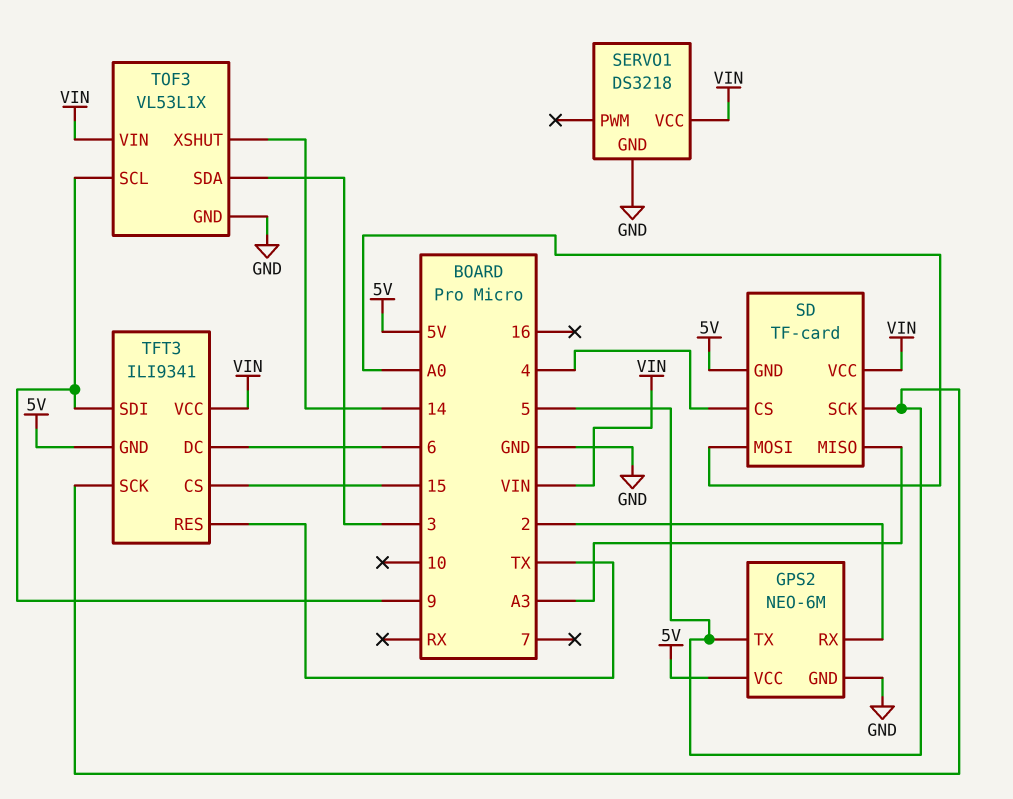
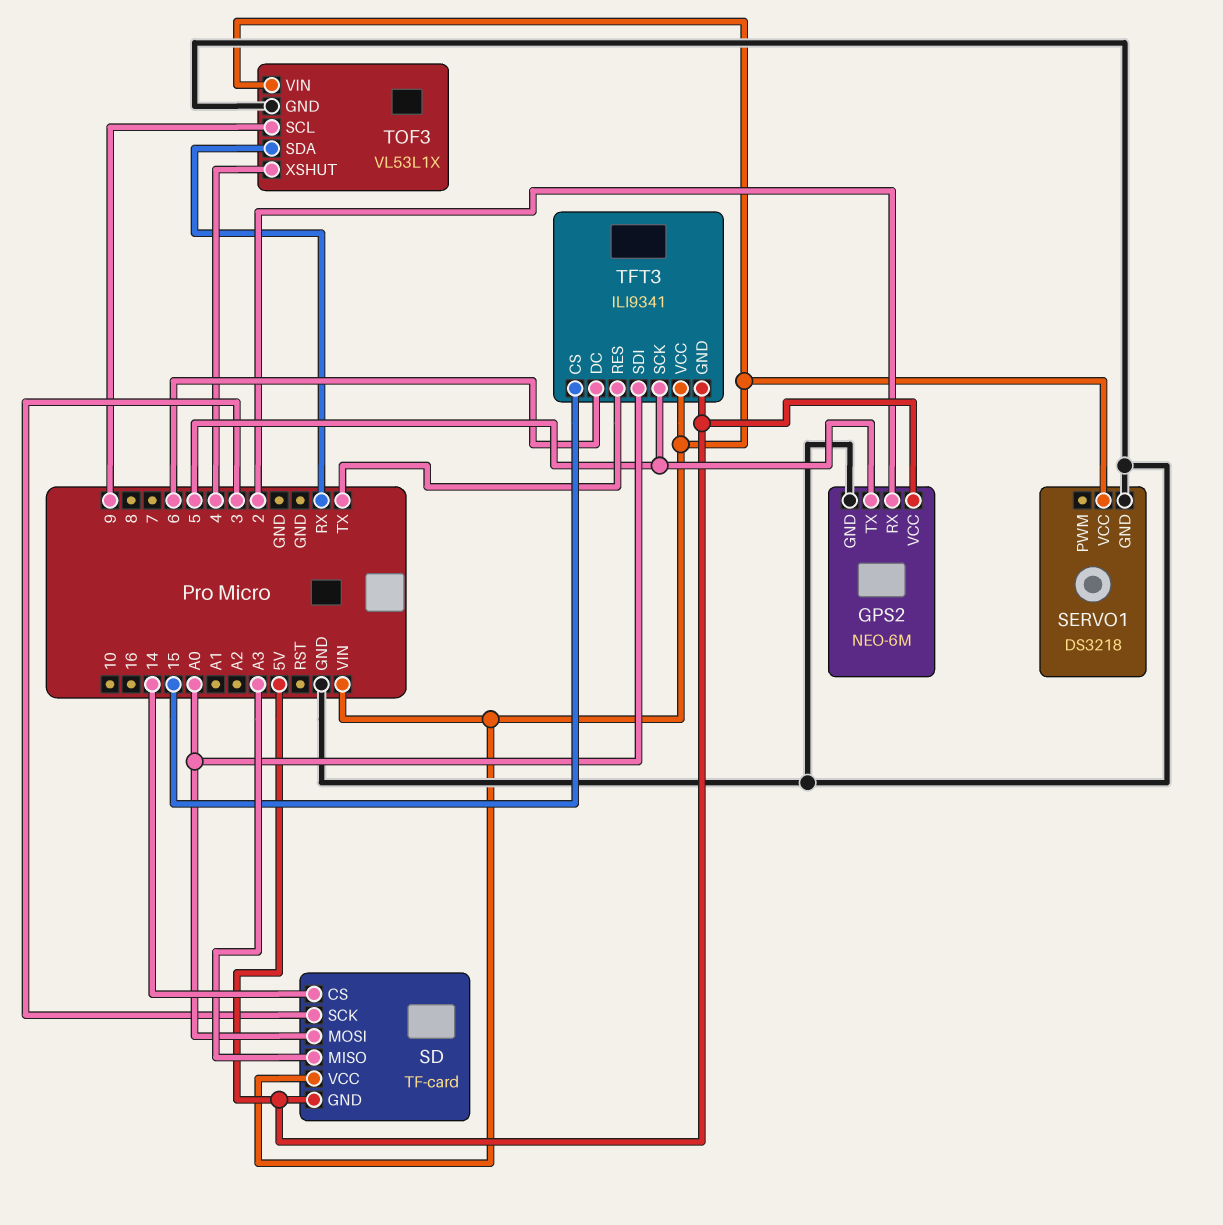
SD pin CS: 4 -> 14
SD pin SCK: 5 -> 3
TFT3 pin SDI: 9 -> A0
TOF3 pin SDA: 3 -> RX
TOF3 pin XSHUT: 14 -> 4

